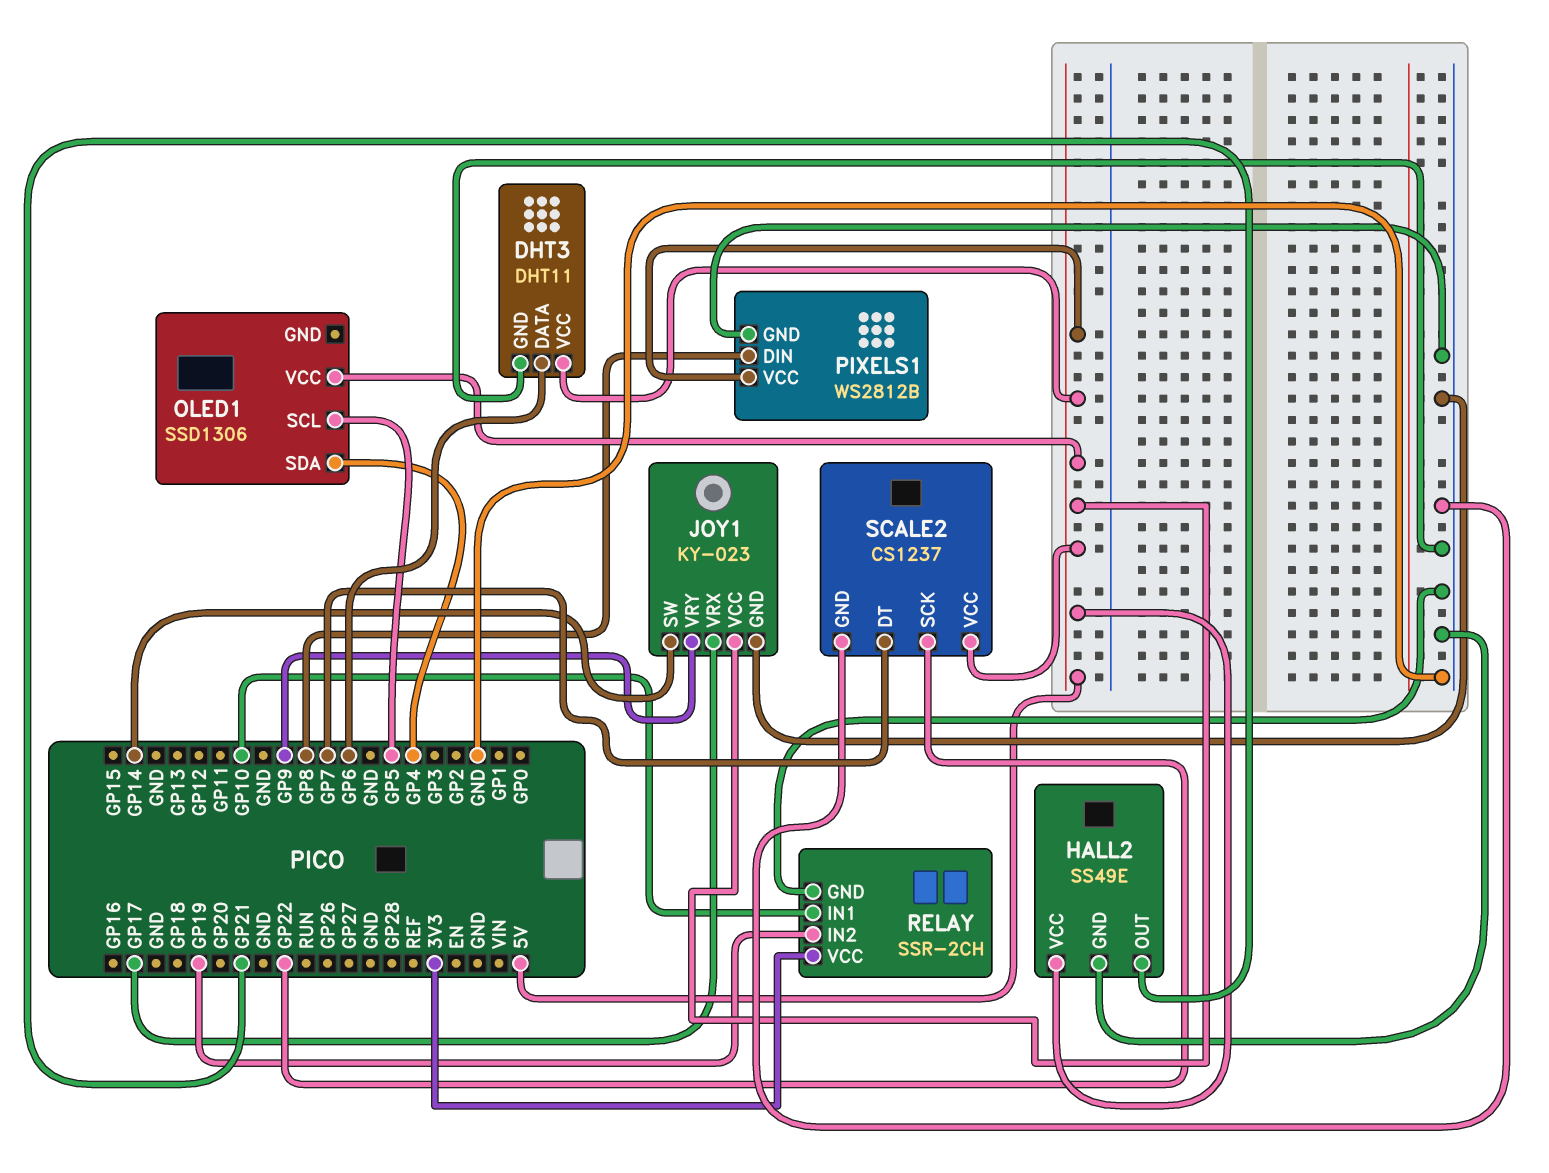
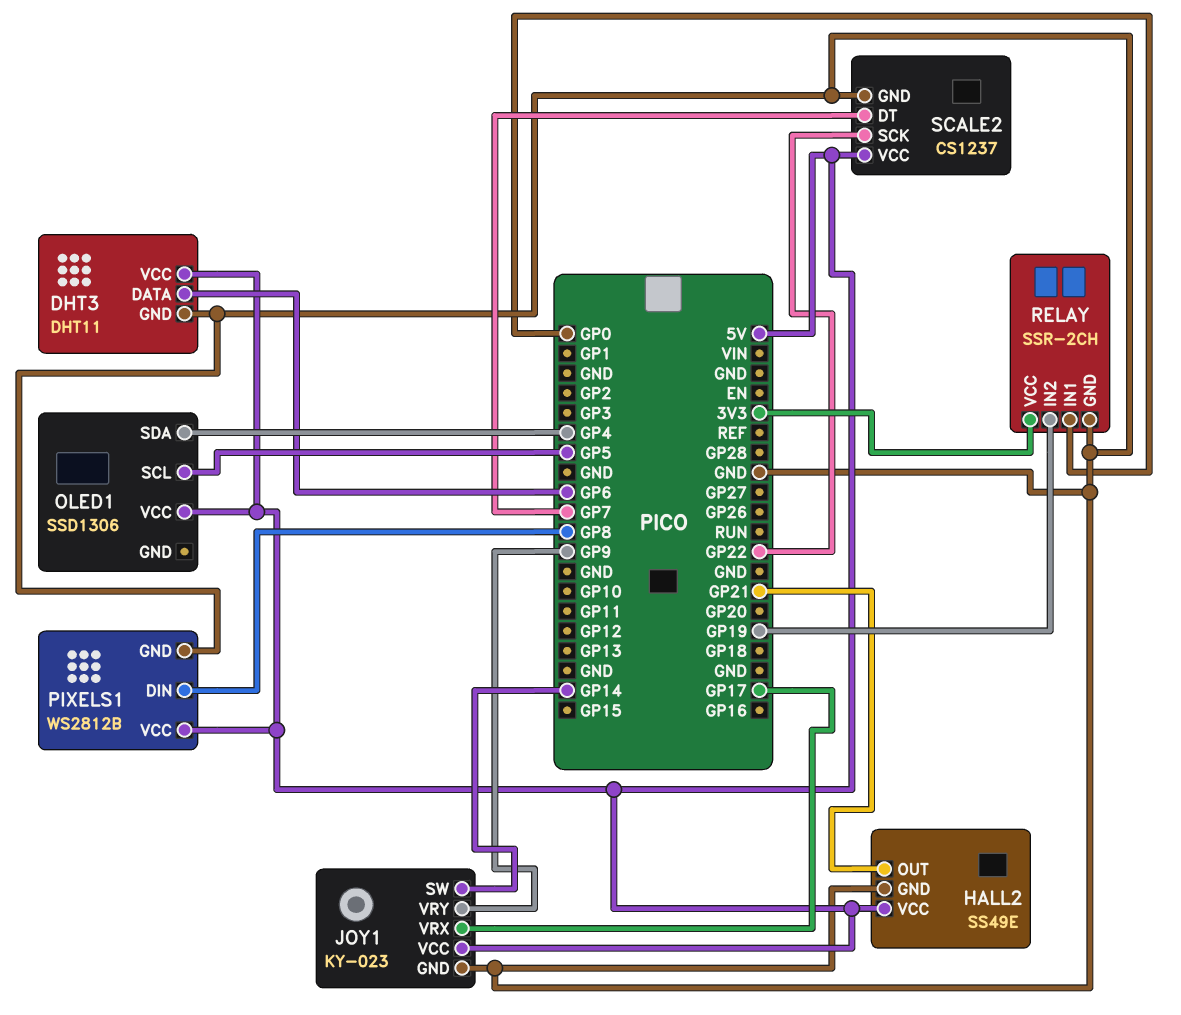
RELAY pin IN1: GP10 -> GP0

